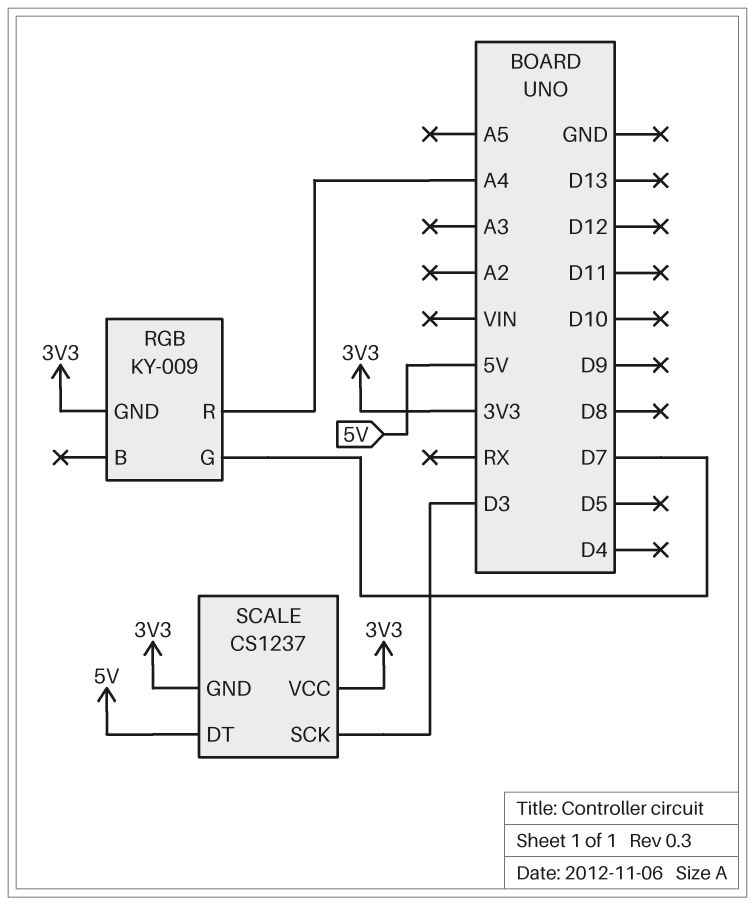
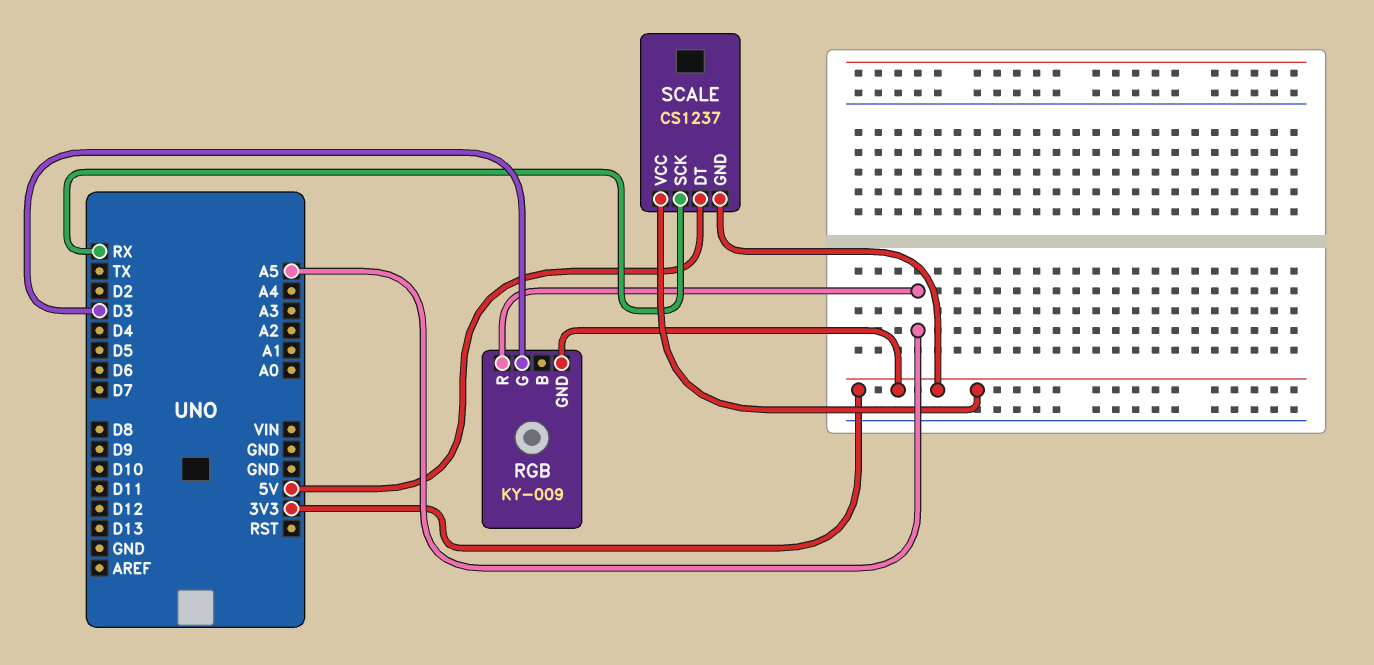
RGB pin G: D7 -> D3
RGB pin R: A4 -> A5
SCALE pin SCK: D3 -> RX

